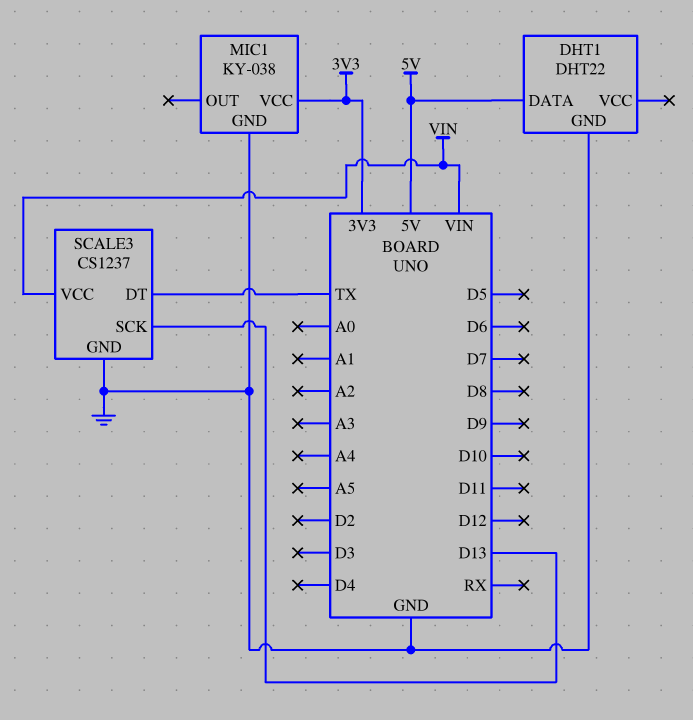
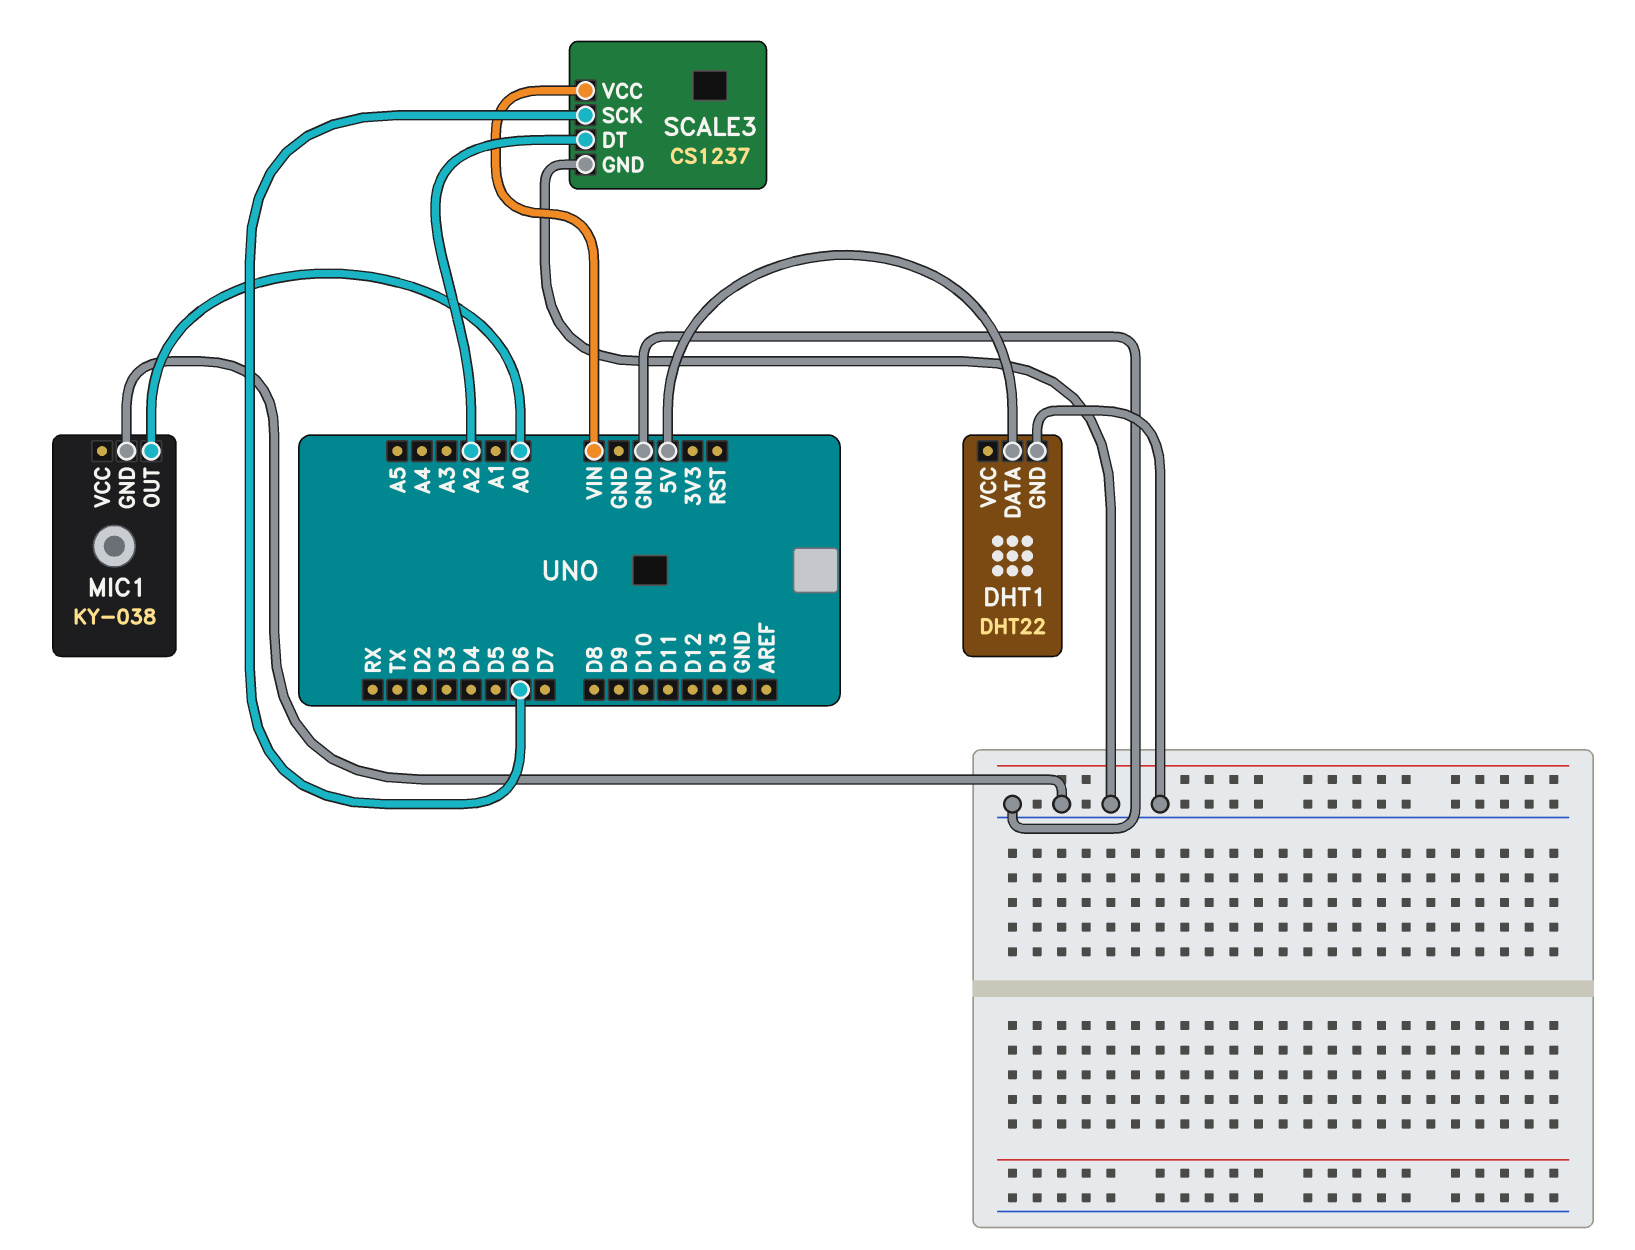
MIC1 pin OUT: none -> A0
MIC1 pin VCC: 3V3 -> none
SCALE3 pin DT: TX -> A2
SCALE3 pin SCK: D13 -> D6

